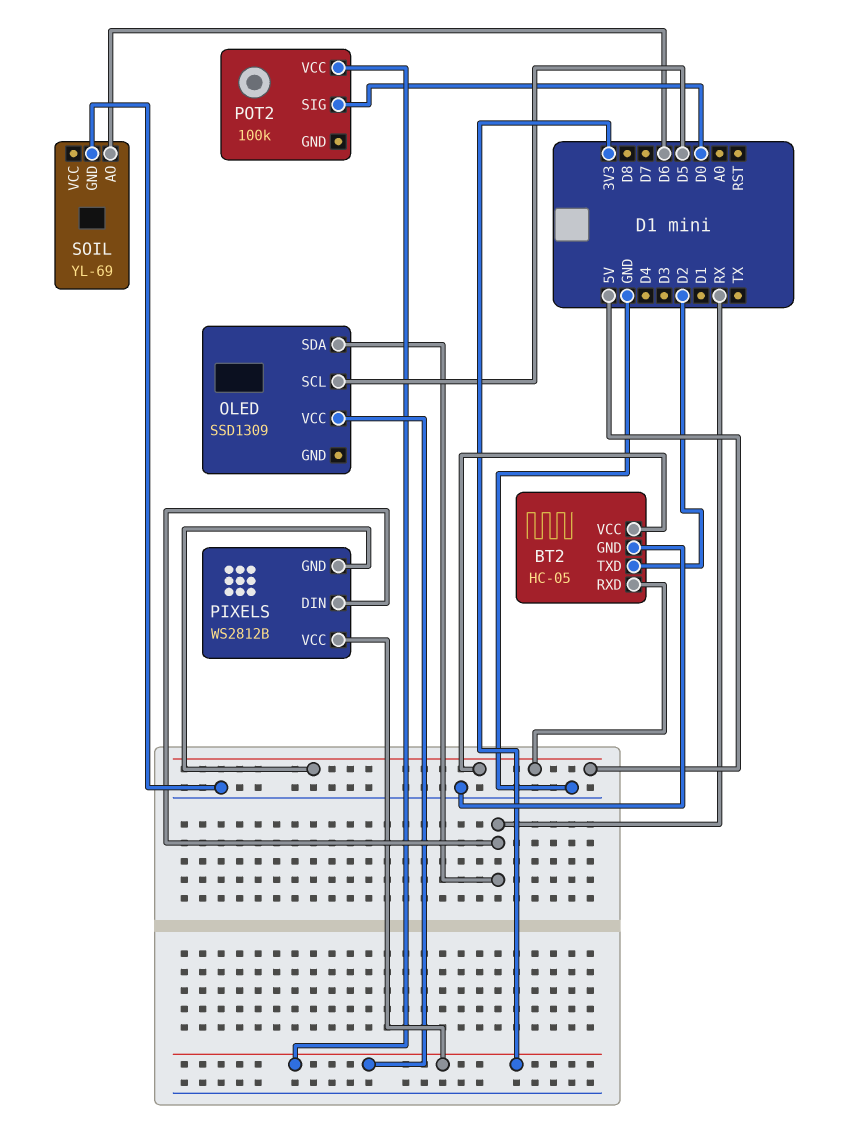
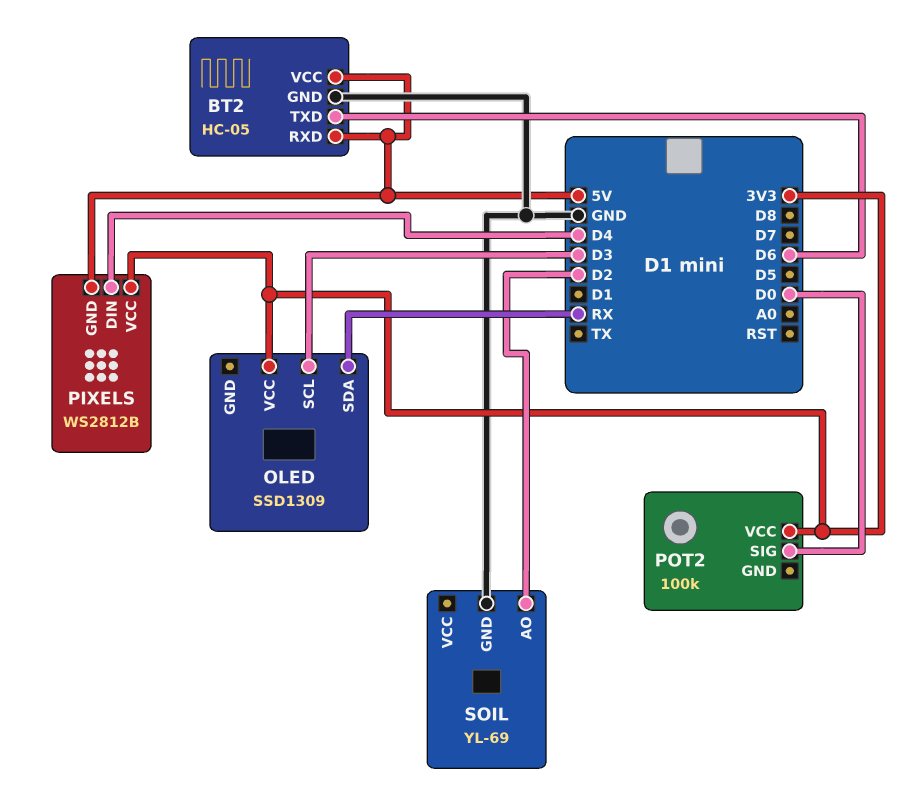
BT2 pin TXD: D2 -> D6
OLED pin SCL: D5 -> D3
PIXELS pin DIN: RX -> D4
SOIL pin AO: D6 -> D2

